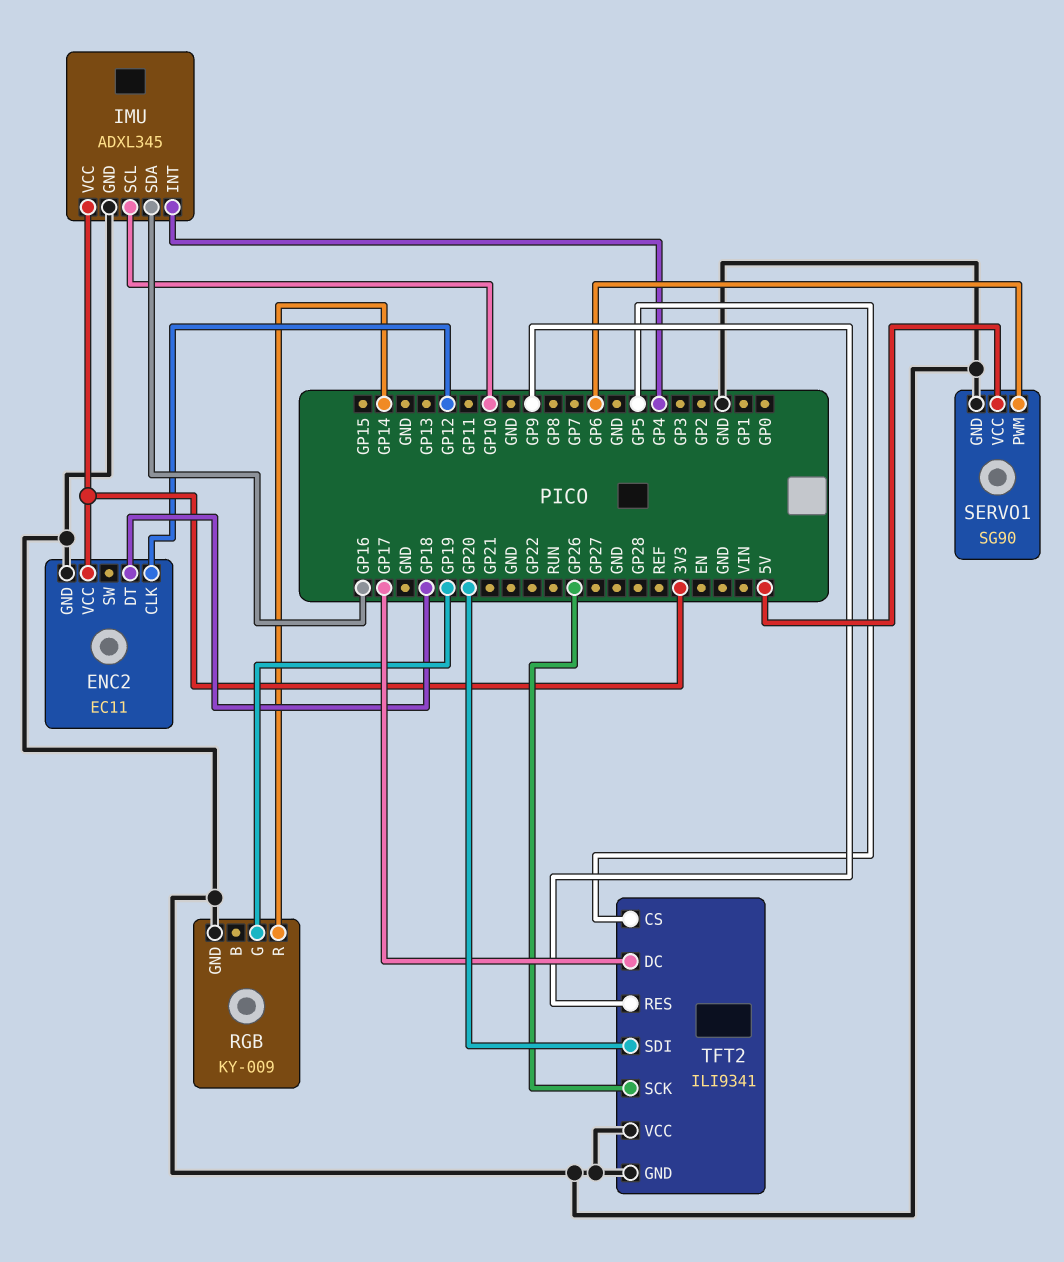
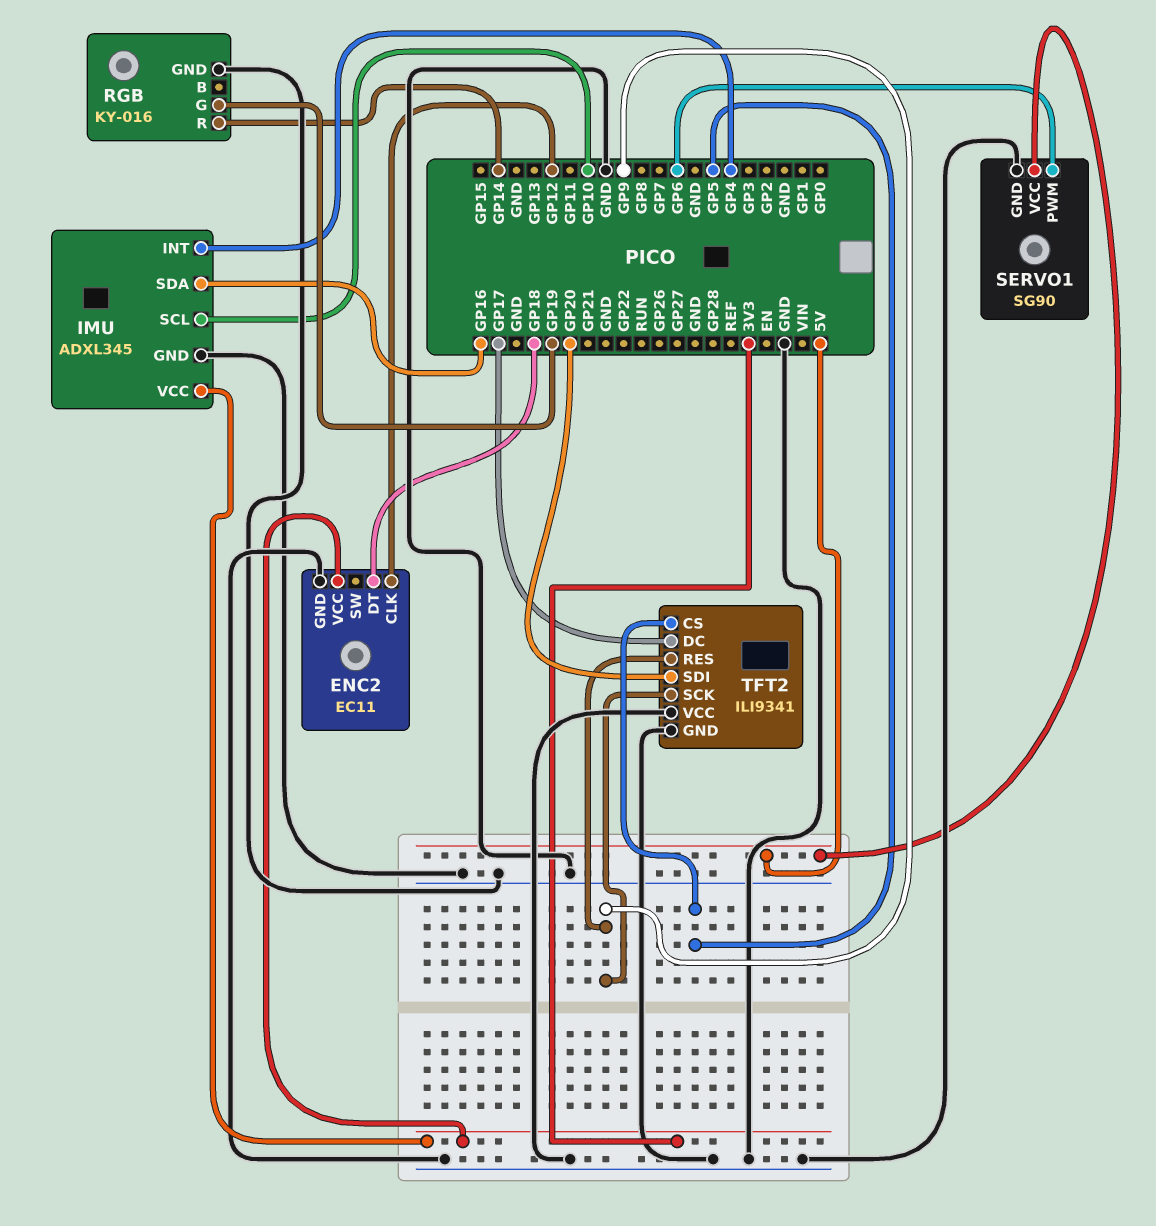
RGB: KY-009 -> KY-016
TFT2 pin SCK: GP26 -> GP9

